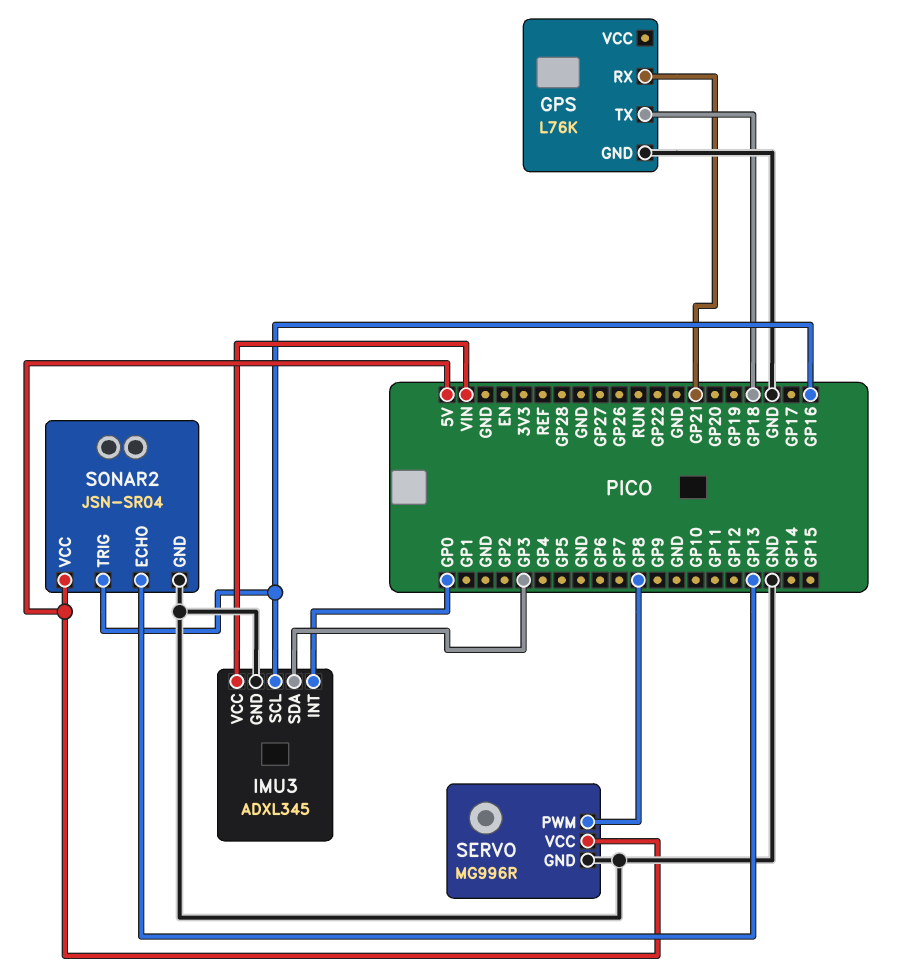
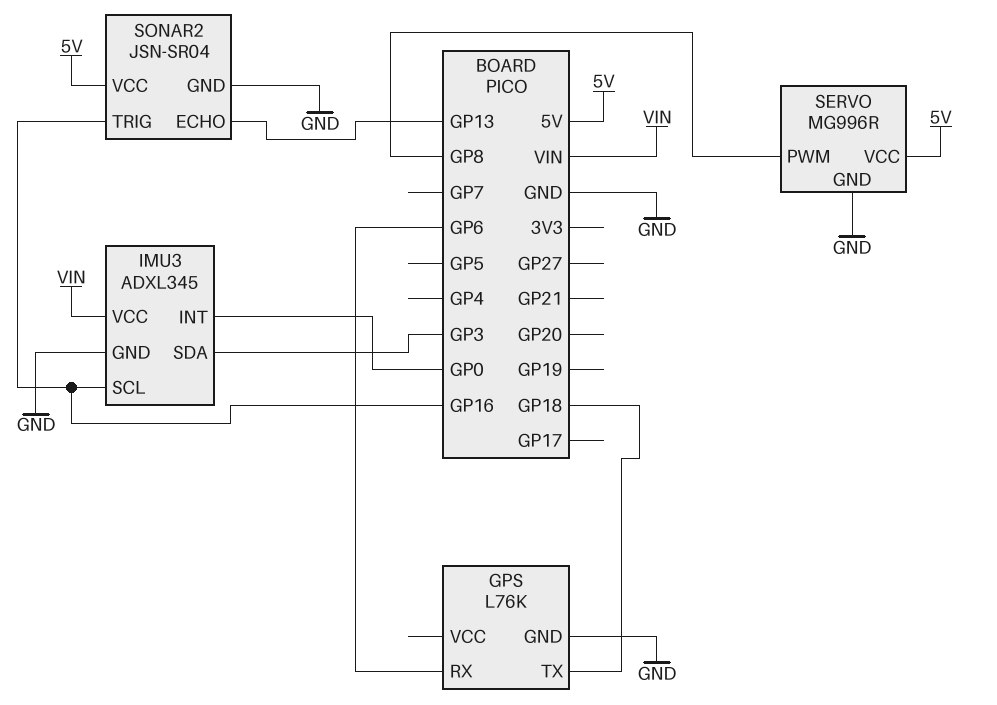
GPS pin RX: GP21 -> GP6

